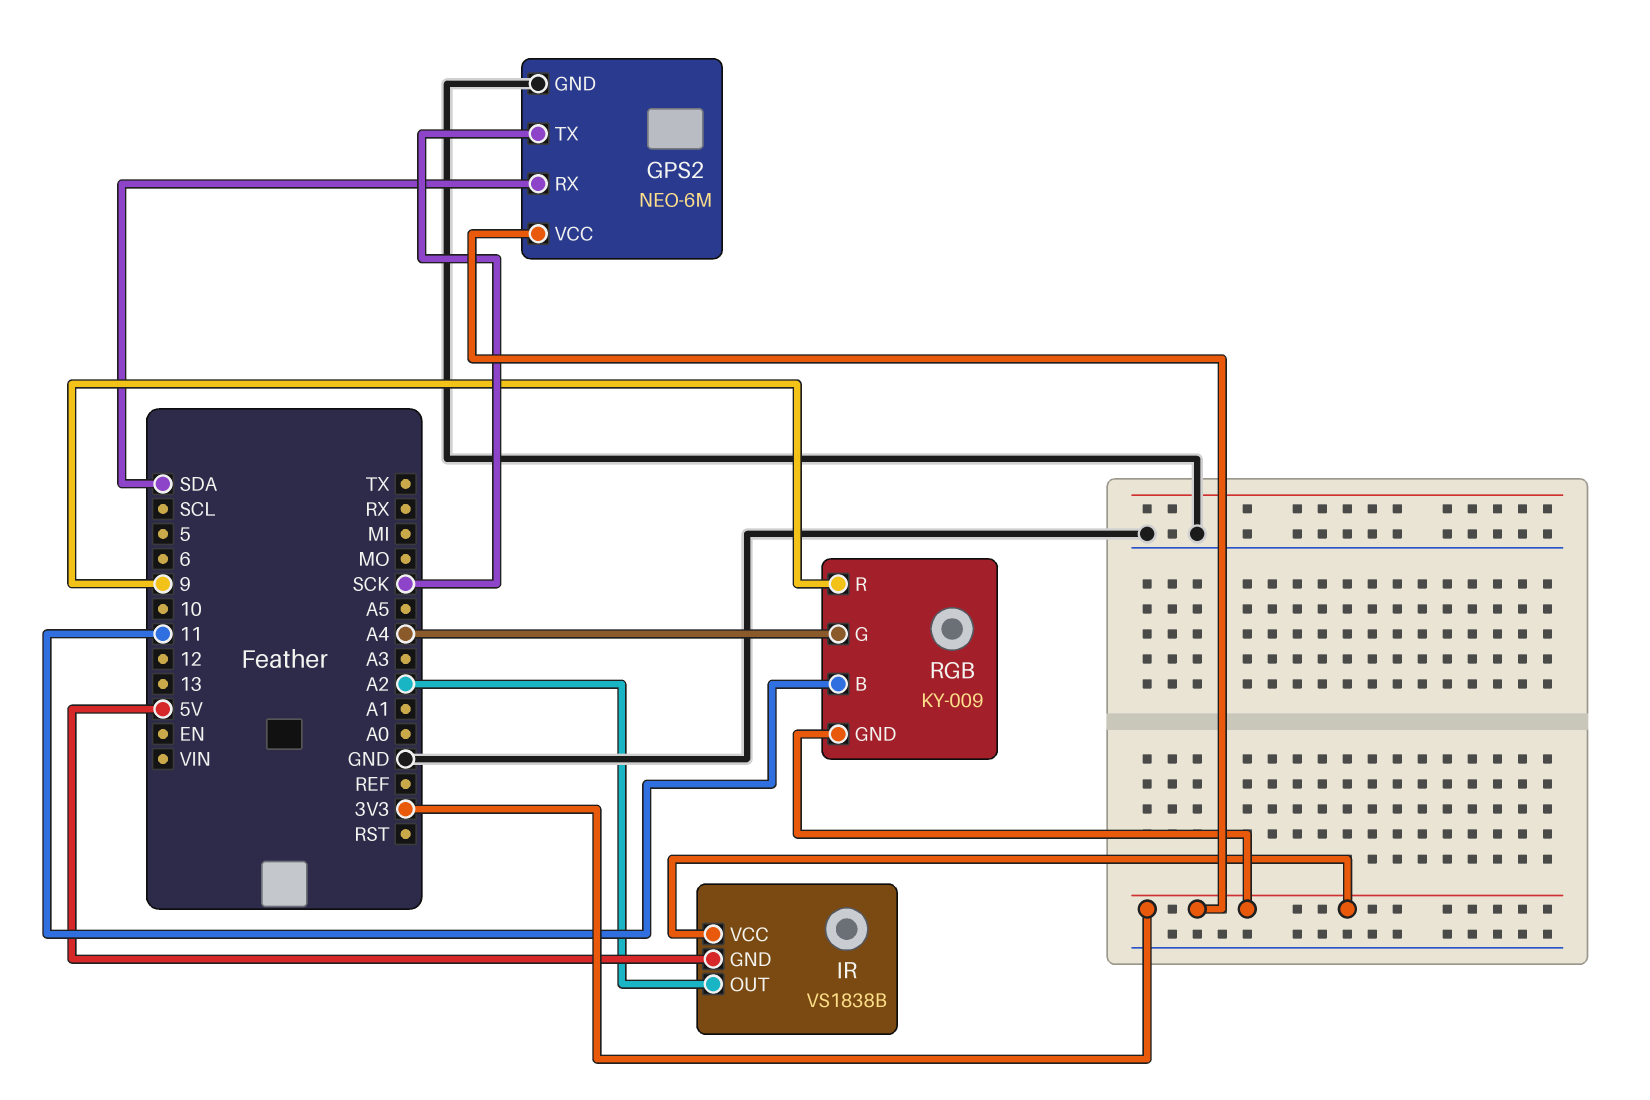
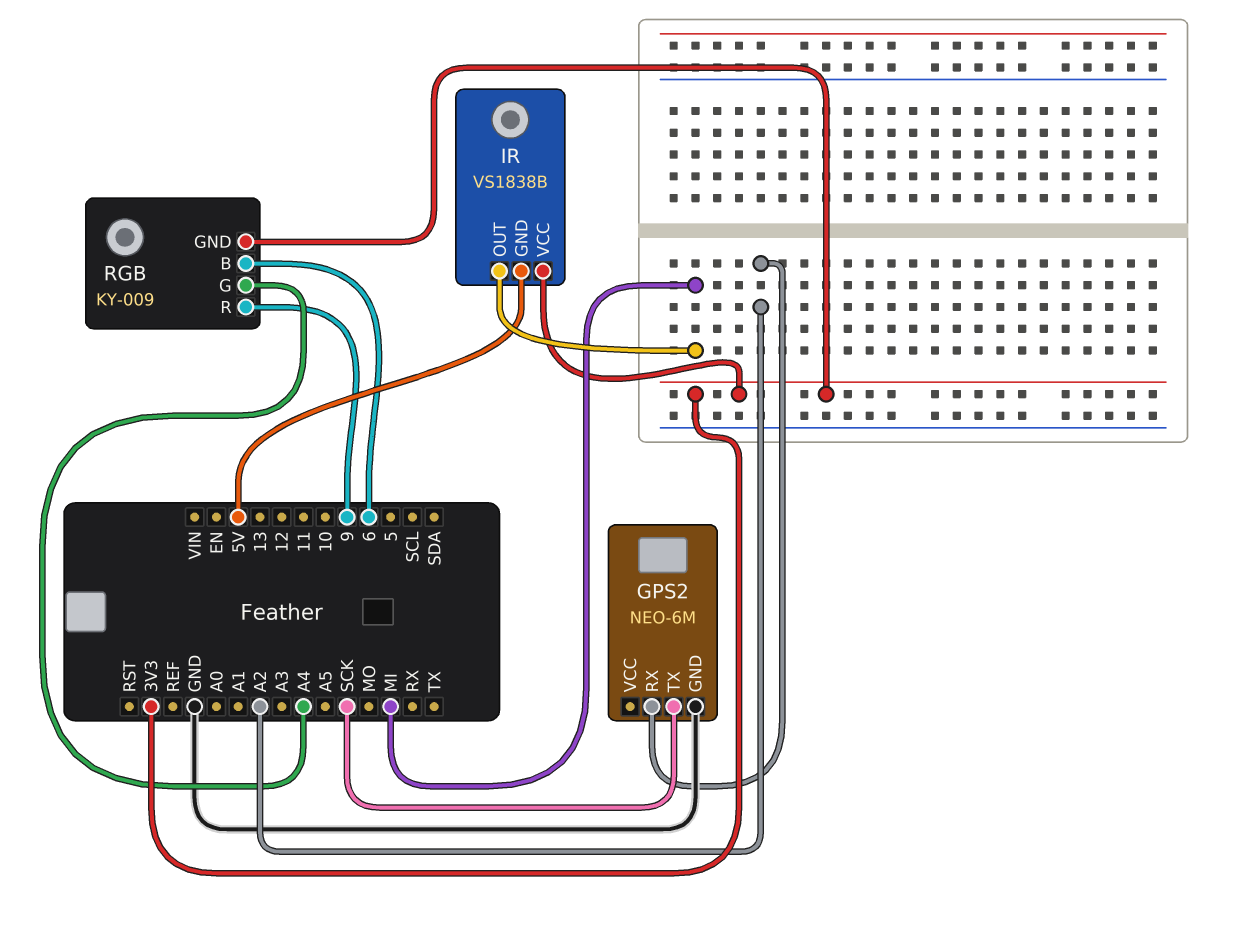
GPS2 pin RX: SDA -> A2
GPS2 pin VCC: 3V3 -> none
IR pin OUT: A2 -> MI
RGB pin B: 11 -> 6

